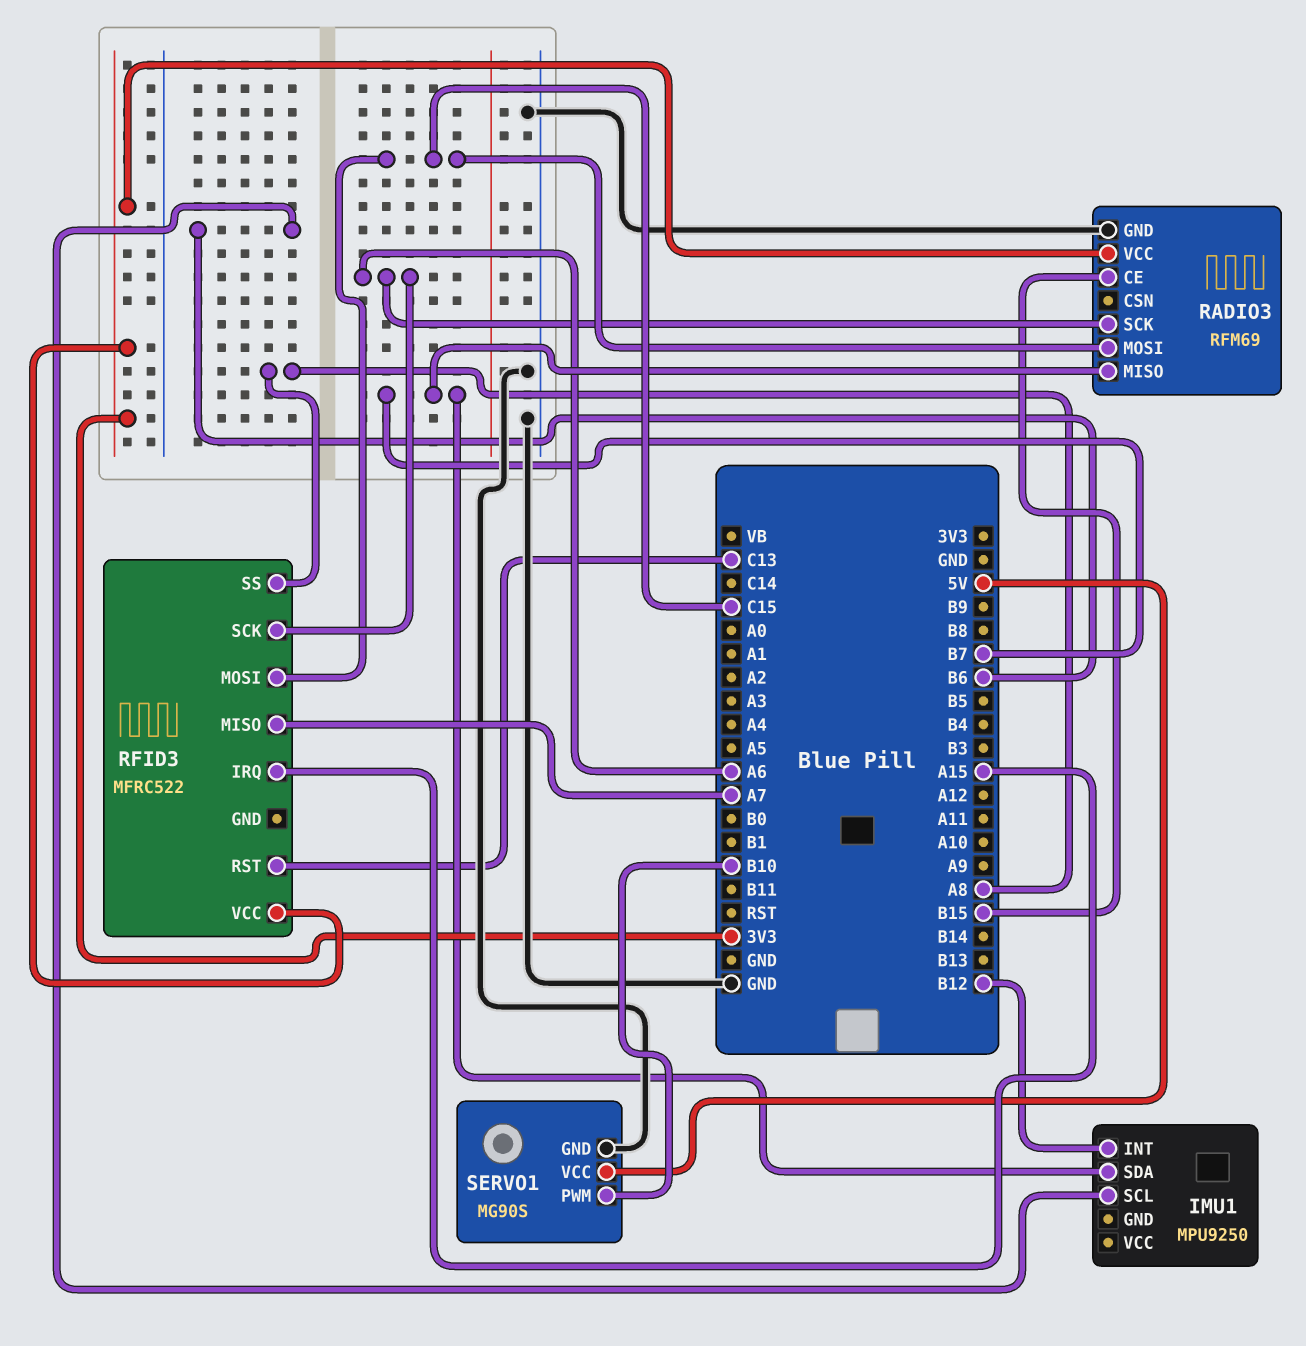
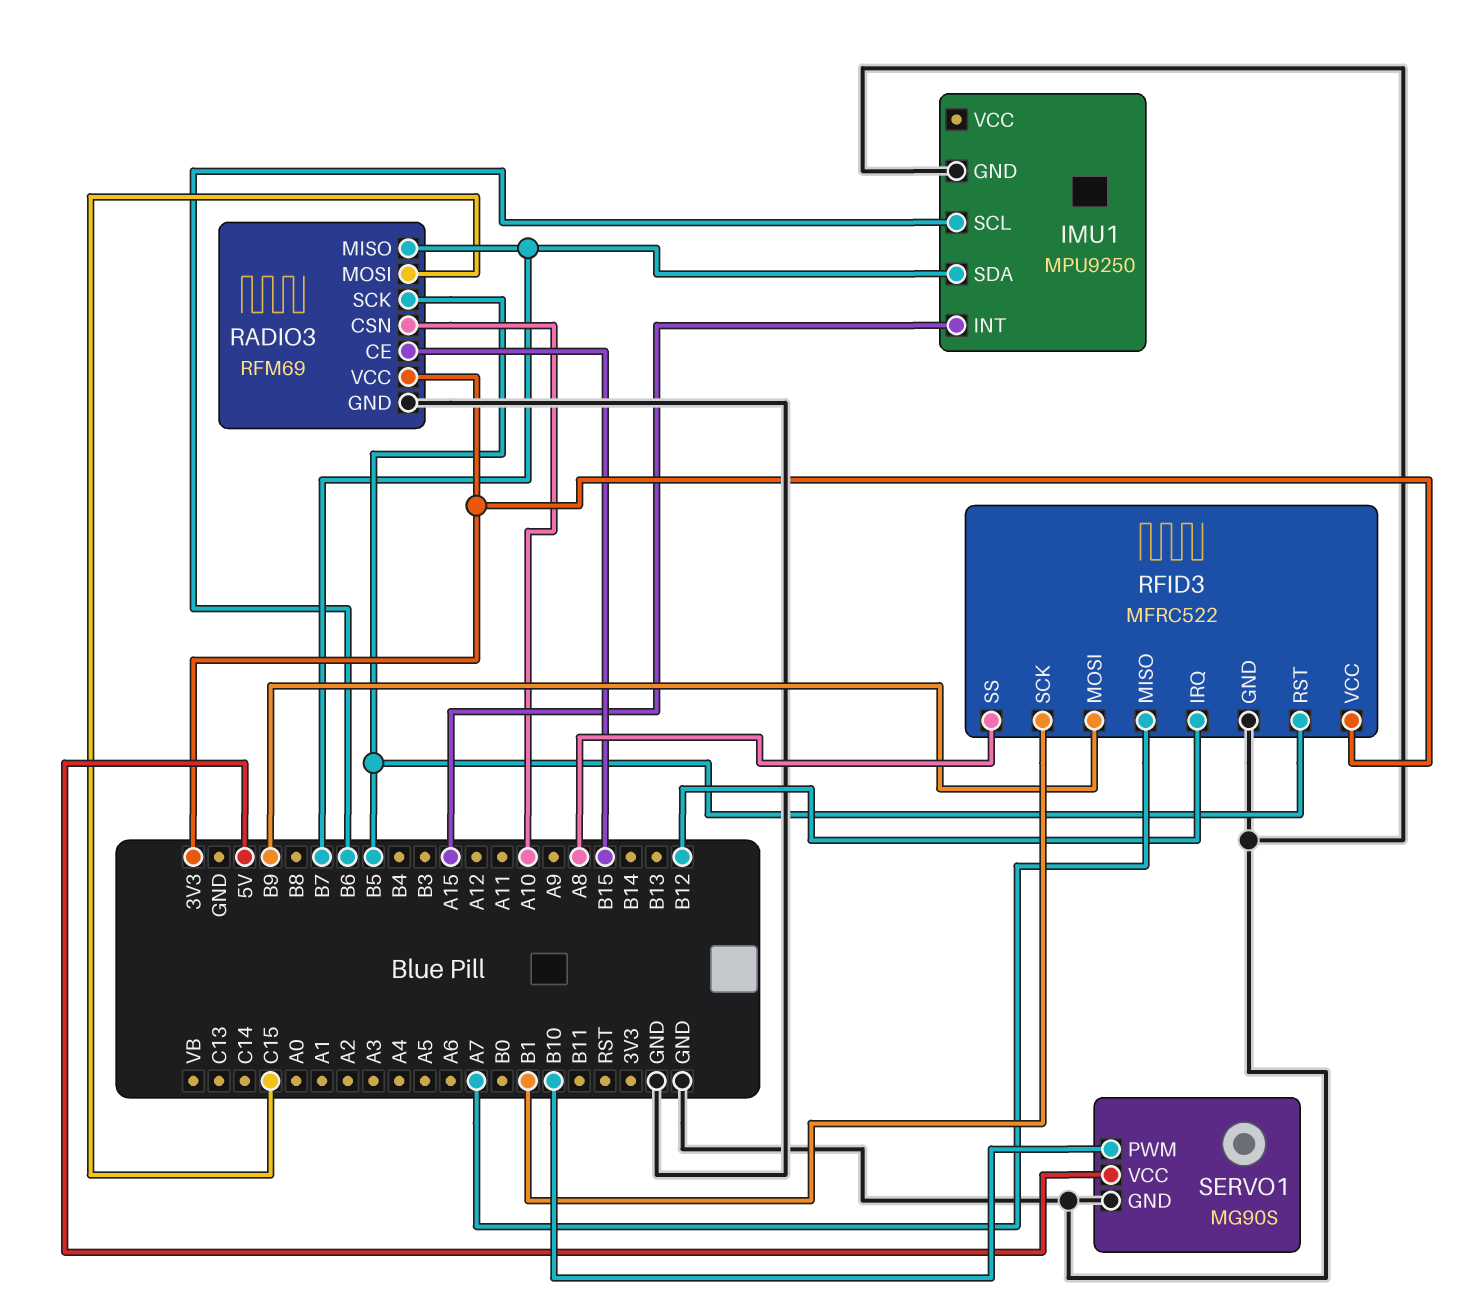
IMU1 pin GND: none -> GND
IMU1 pin INT: B12 -> A15
RADIO3 pin CSN: none -> A10
RADIO3 pin SCK: A6 -> B5
RFID3 pin GND: none -> GND
RFID3 pin IRQ: A15 -> B12
RFID3 pin MOSI: C15 -> B9
RFID3 pin RST: C13 -> B5
RFID3 pin SCK: A6 -> B1

